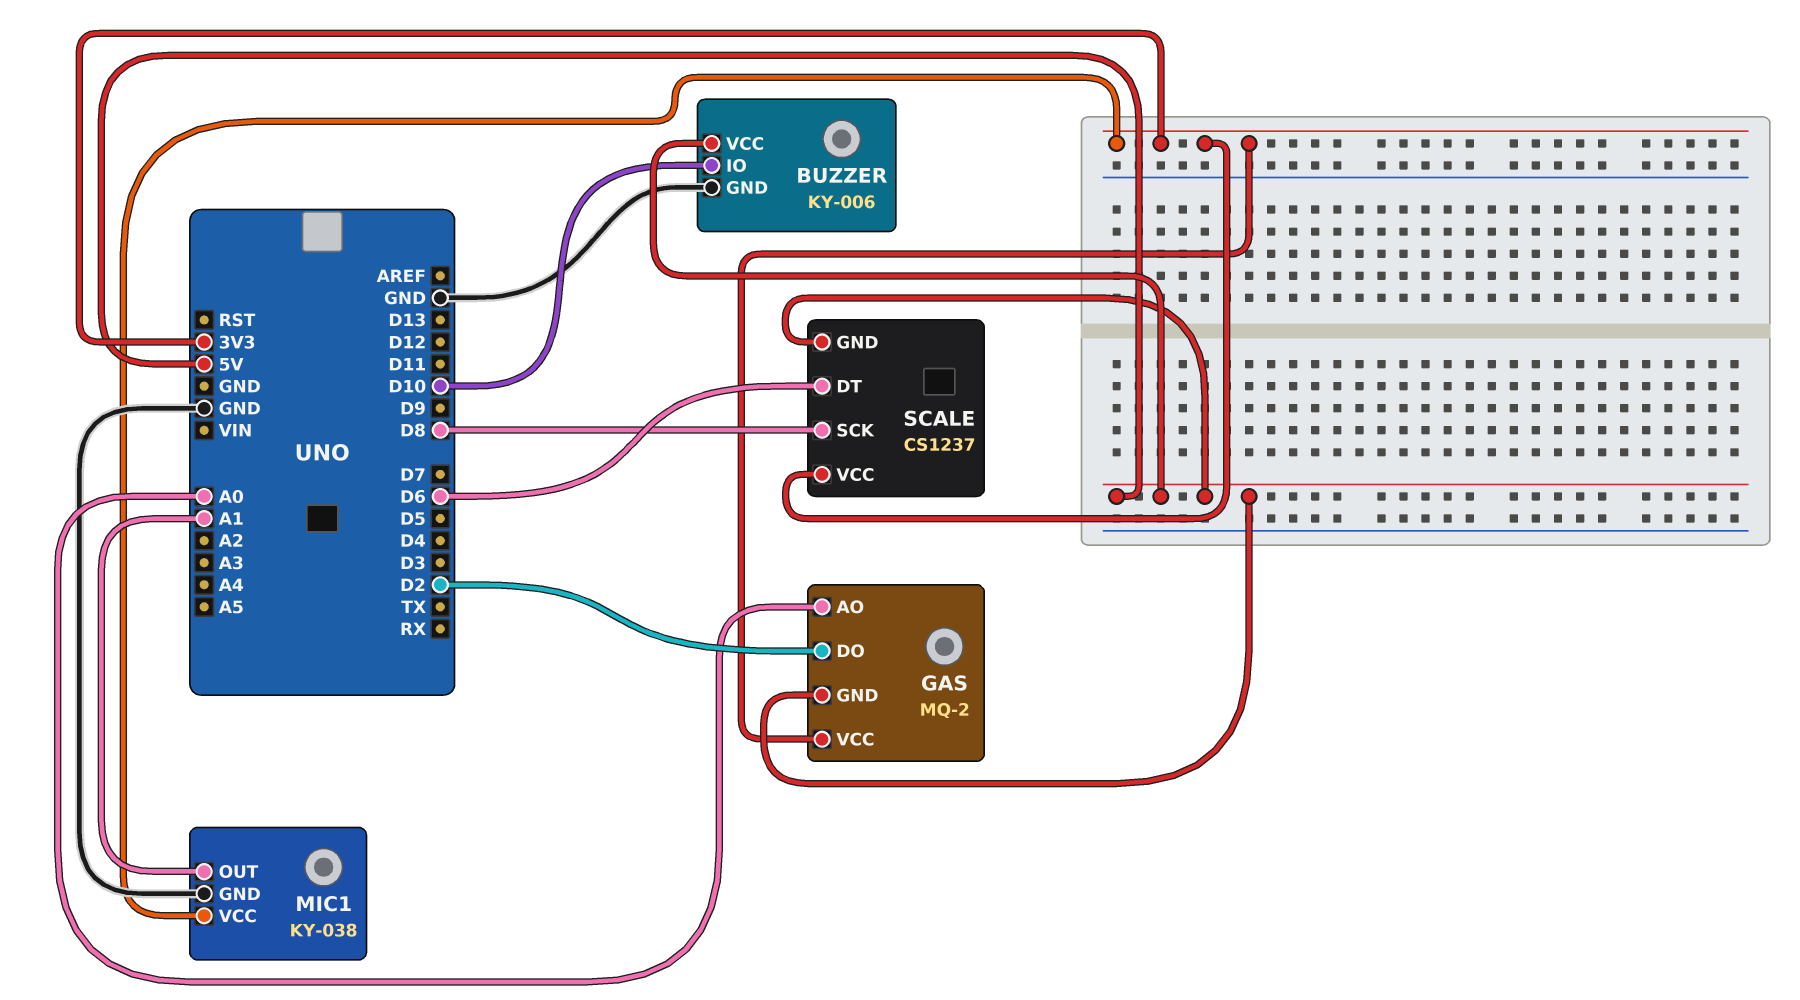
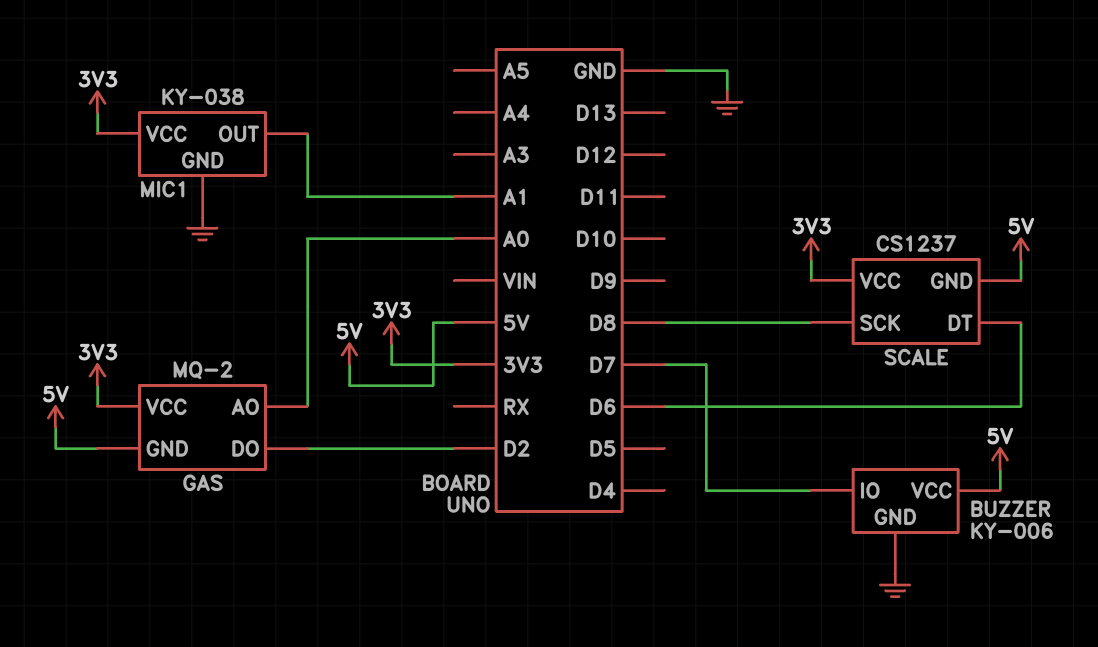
BUZZER pin IO: D10 -> D7

